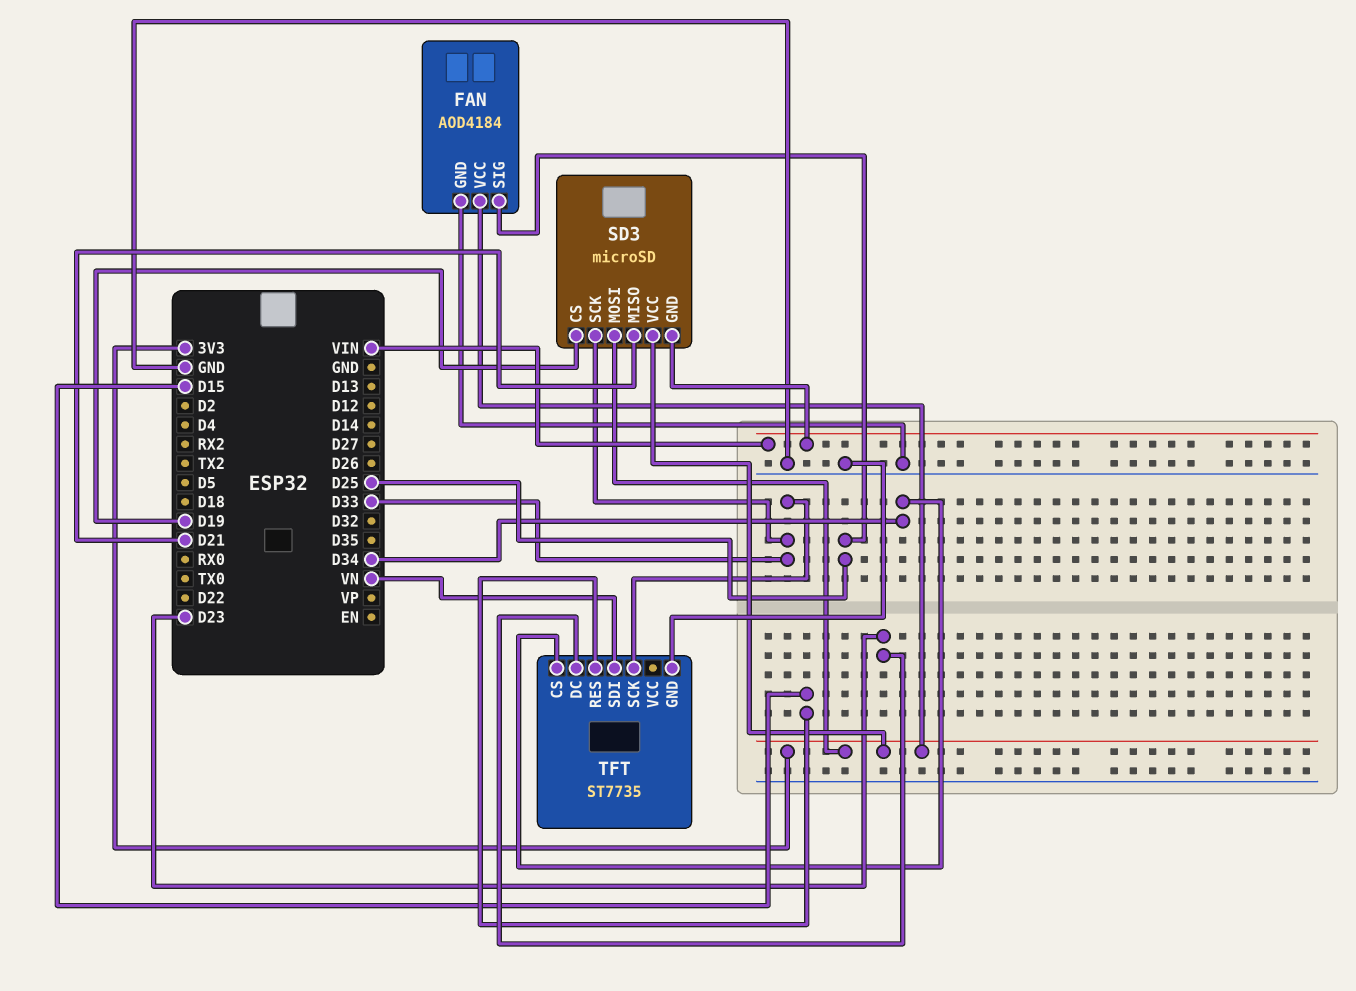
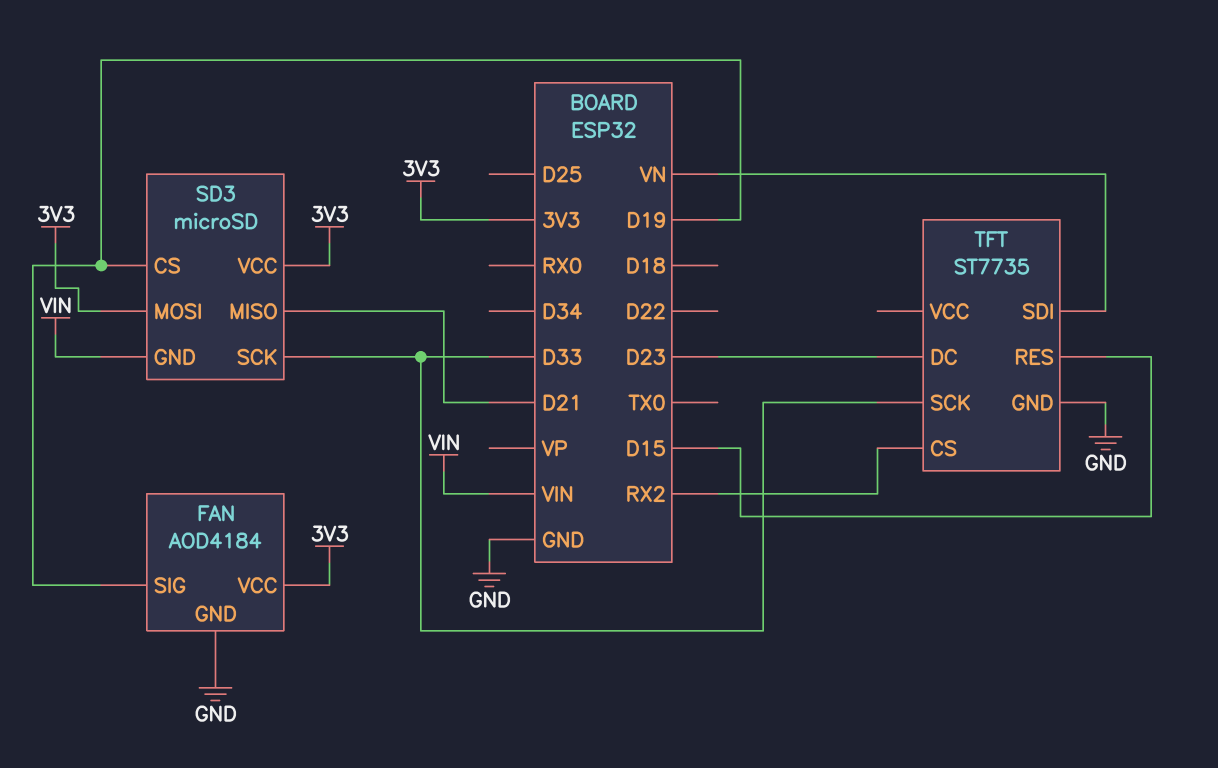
FAN pin SIG: D25 -> D19
TFT pin CS: D34 -> RX2

